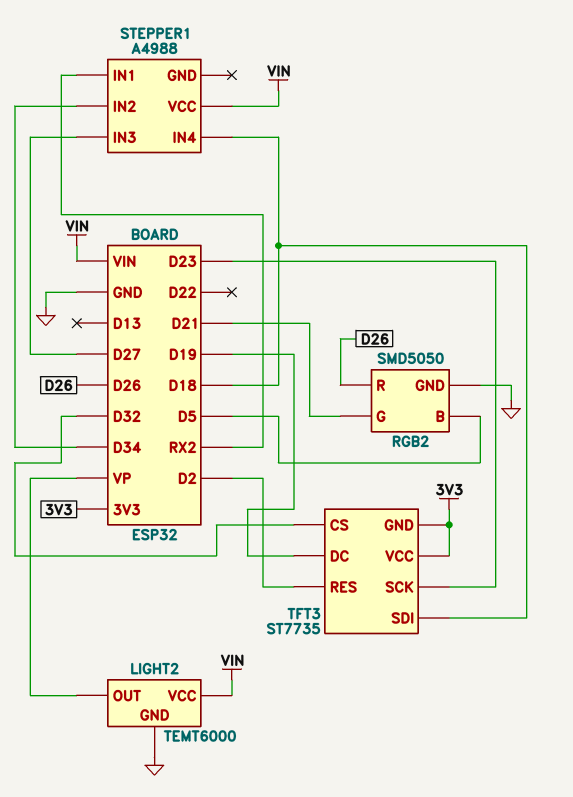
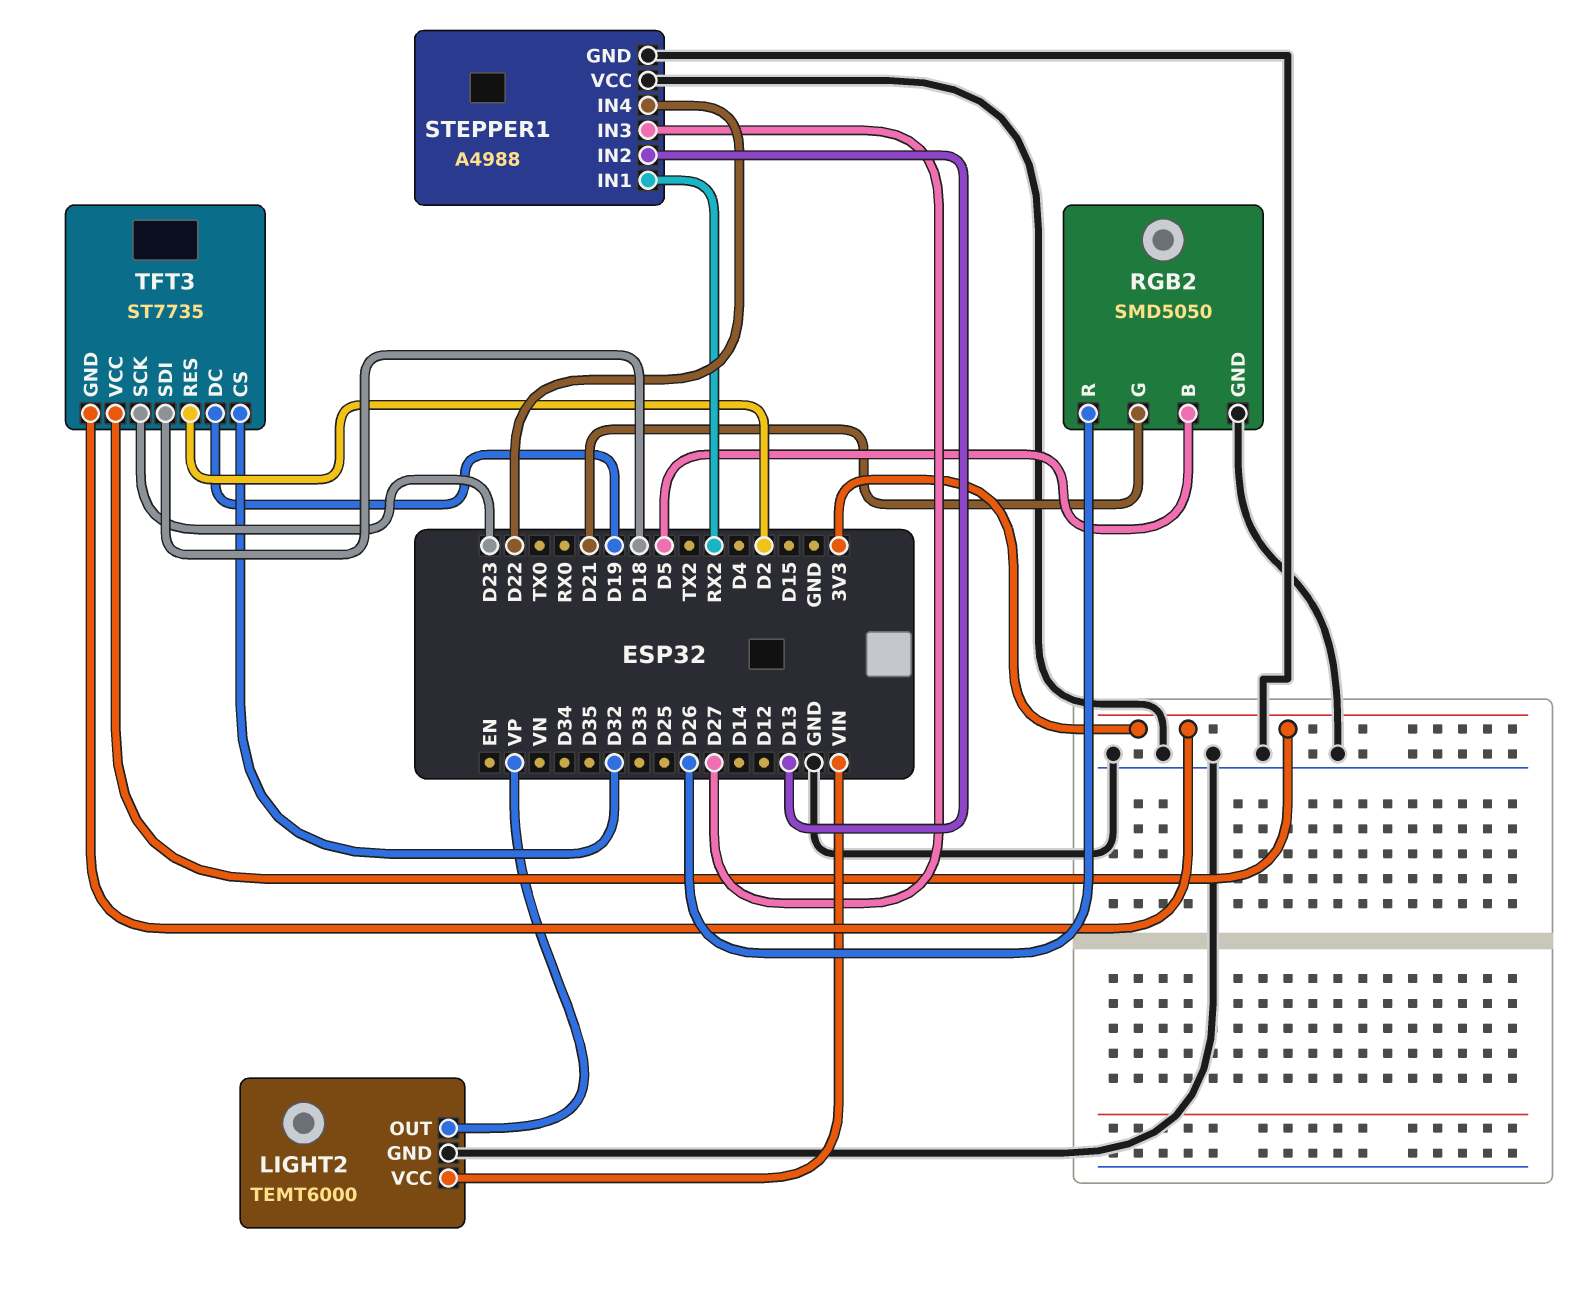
STEPPER1 pin GND: none -> GND
STEPPER1 pin IN2: D34 -> D13
STEPPER1 pin IN4: D18 -> D22
STEPPER1 pin VCC: VIN -> GND

